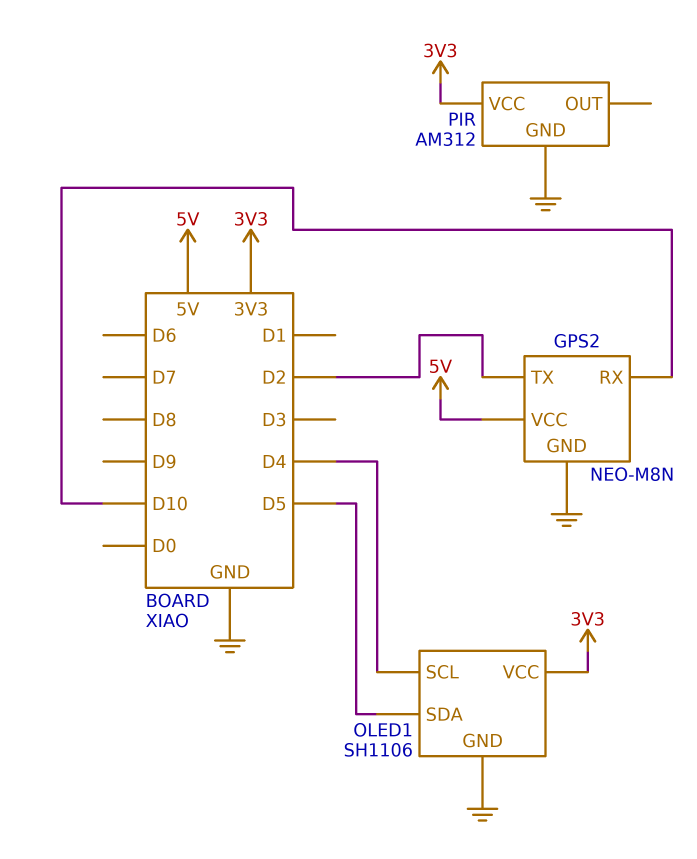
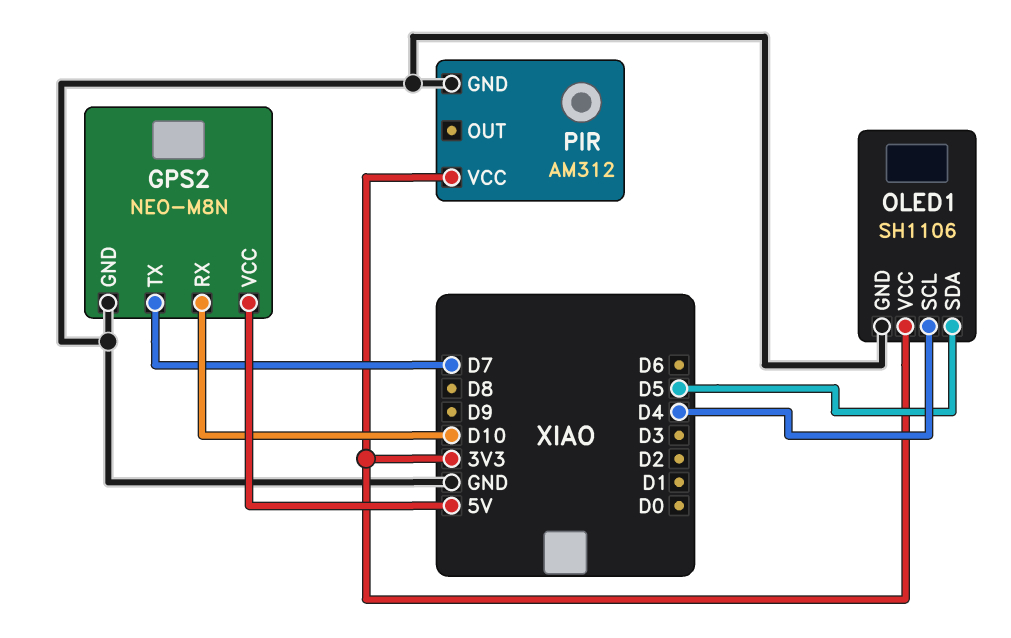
GPS2 pin TX: D2 -> D7

